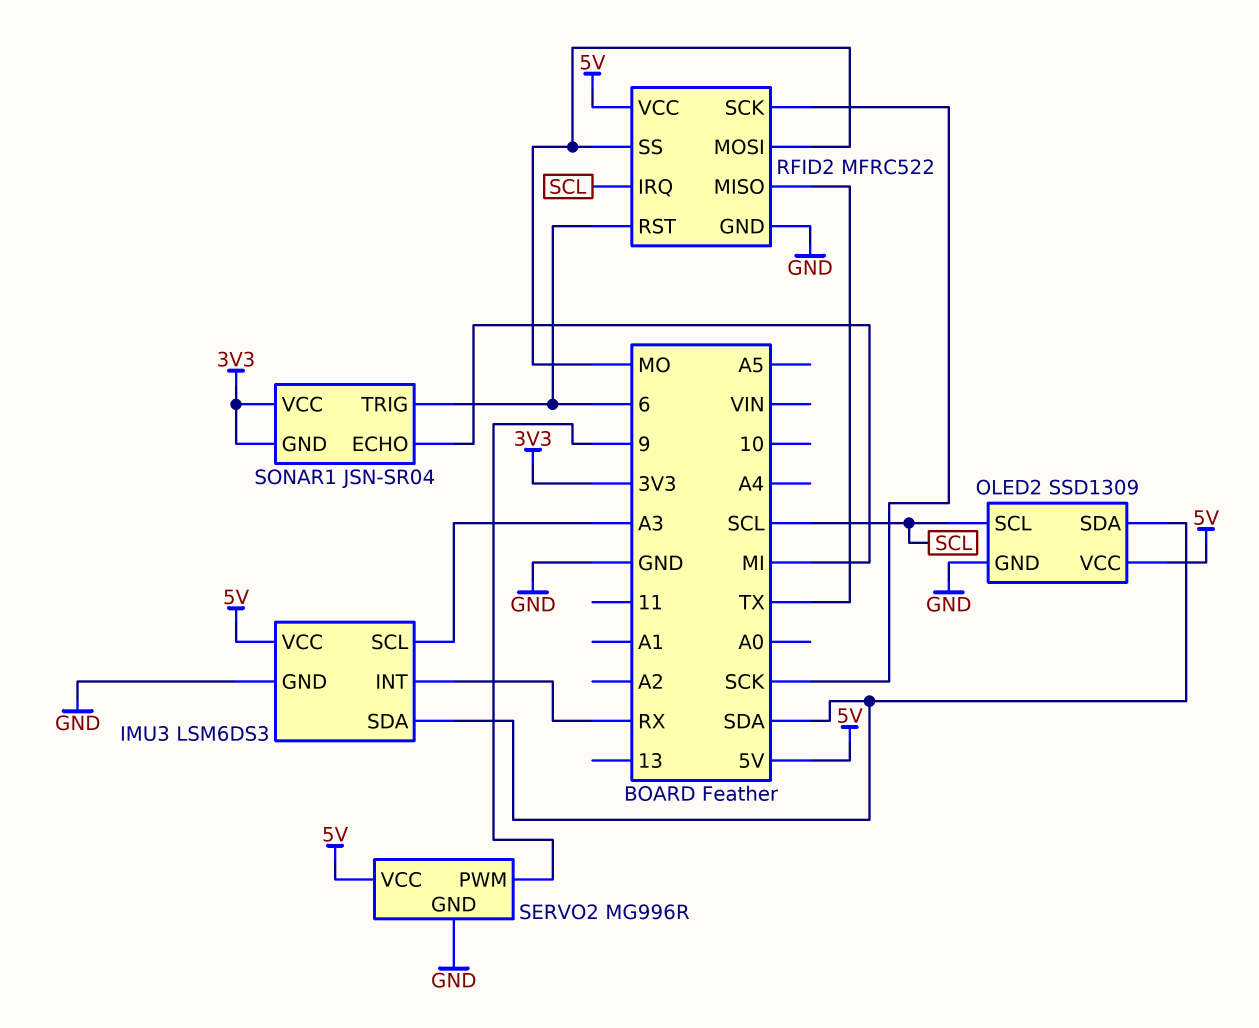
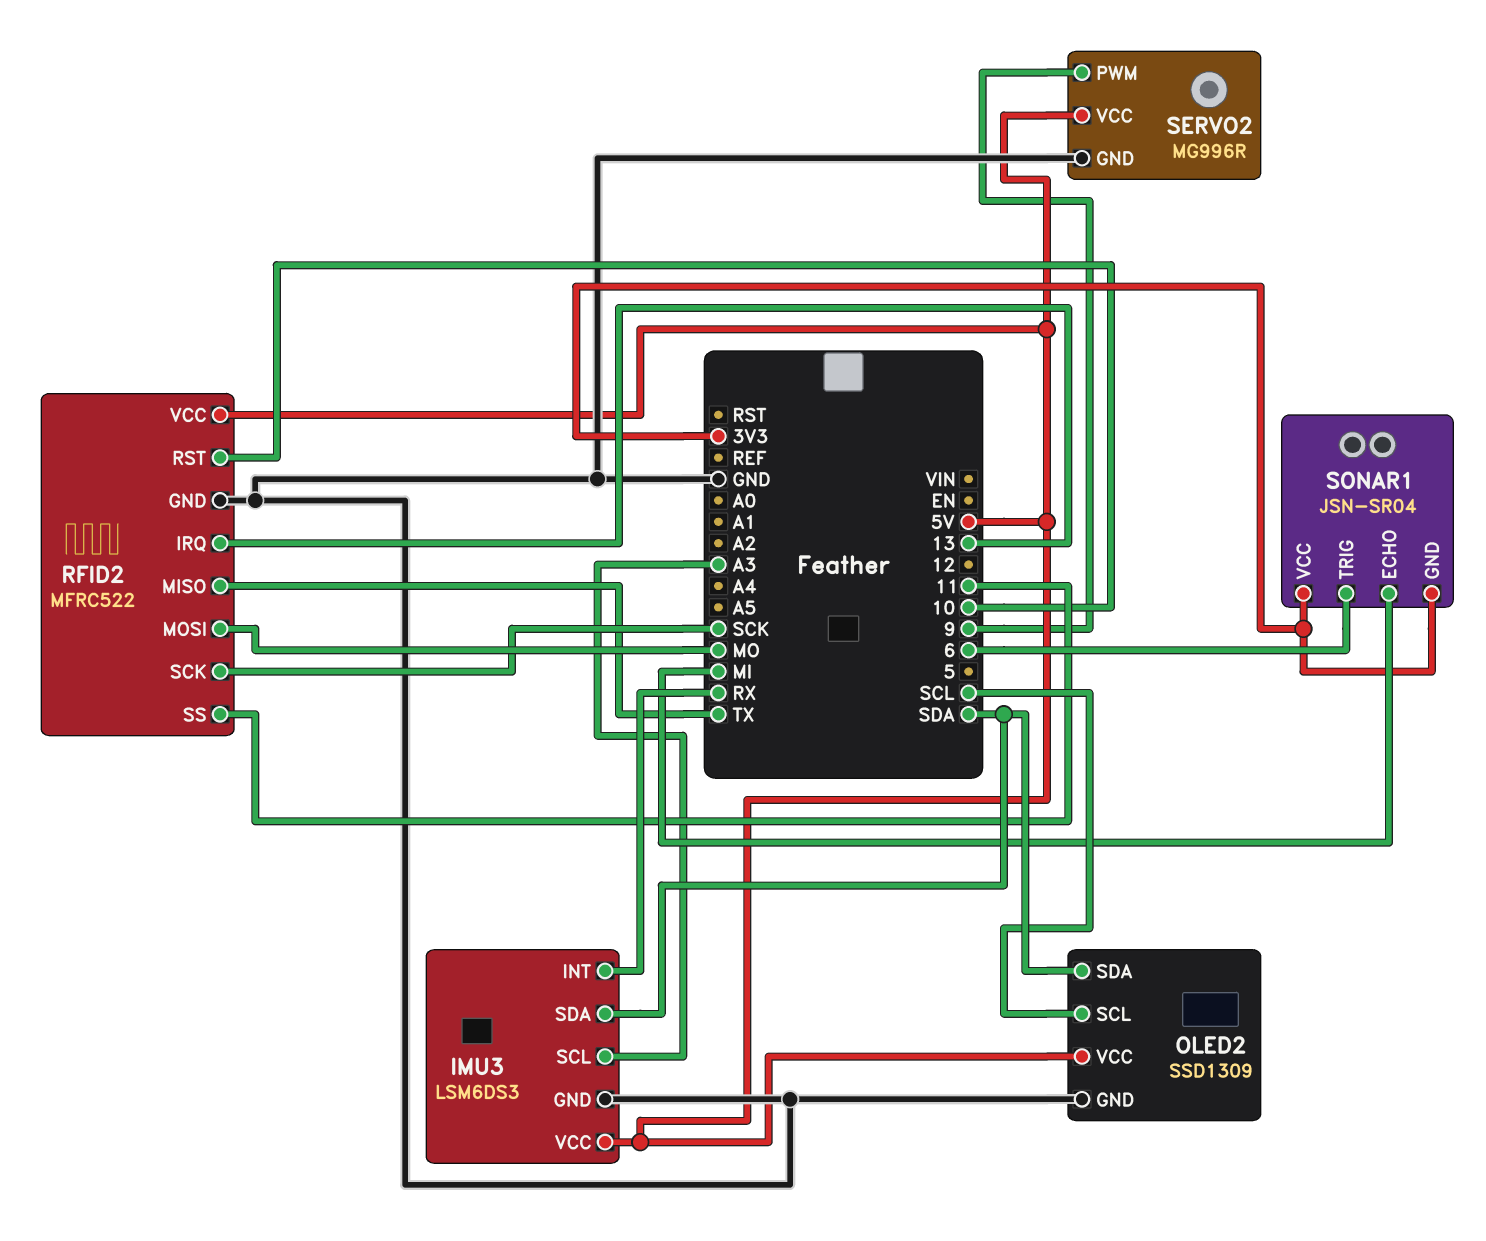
RFID2 pin IRQ: SCL -> 13
RFID2 pin RST: 6 -> 10
RFID2 pin SS: MO -> 11

